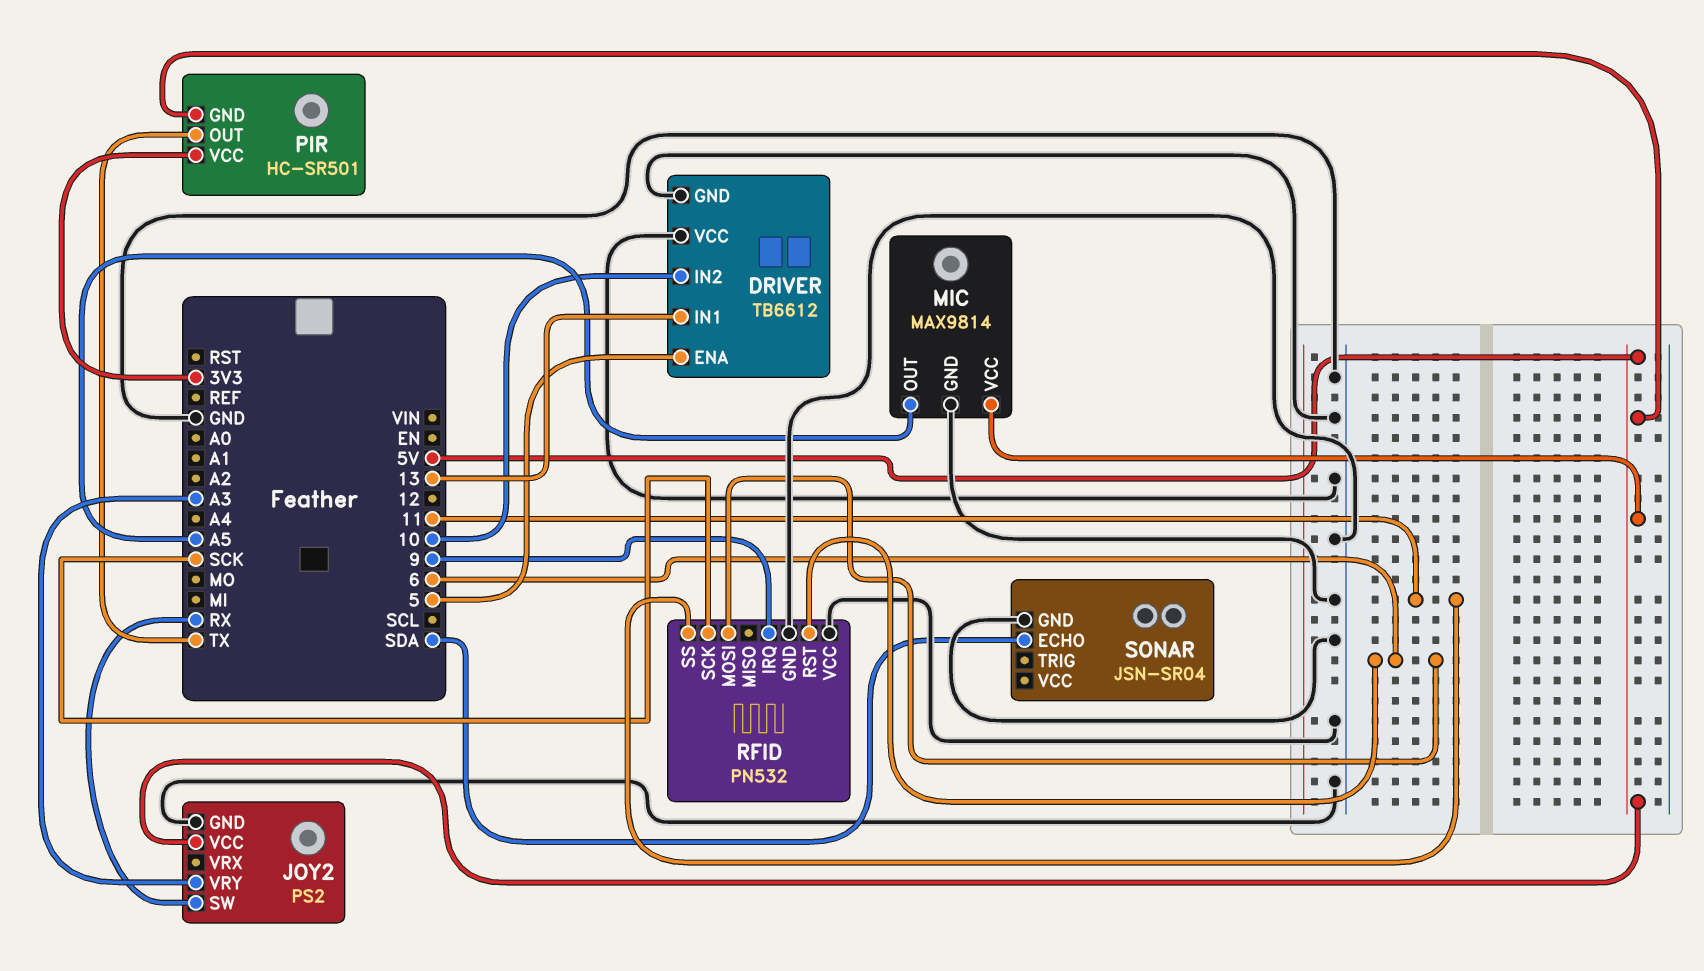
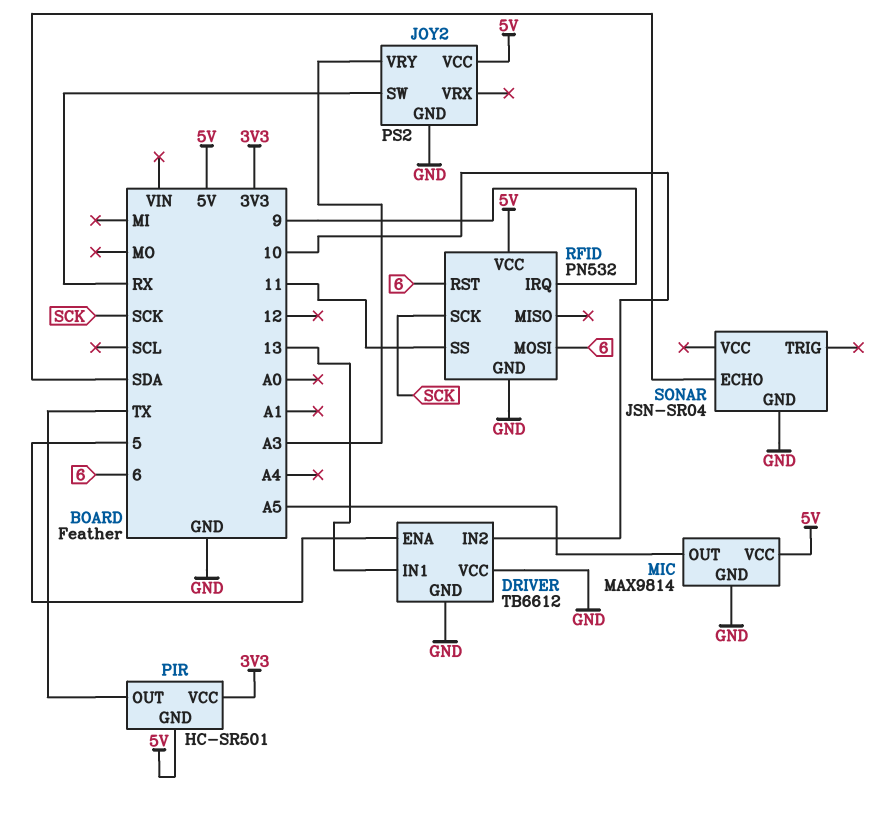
RFID pin VCC: GND -> 5V

